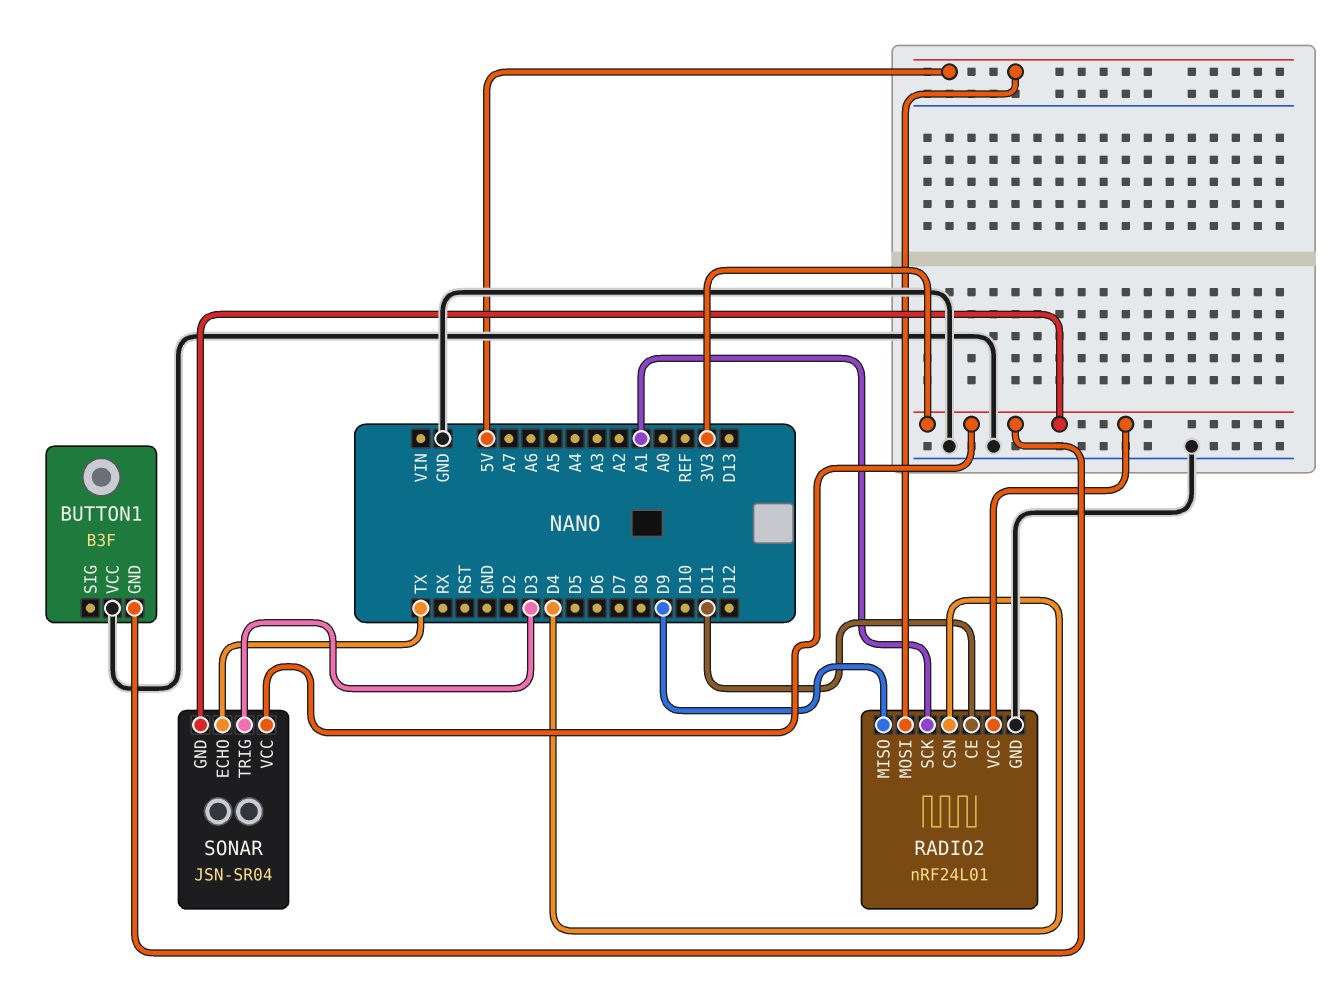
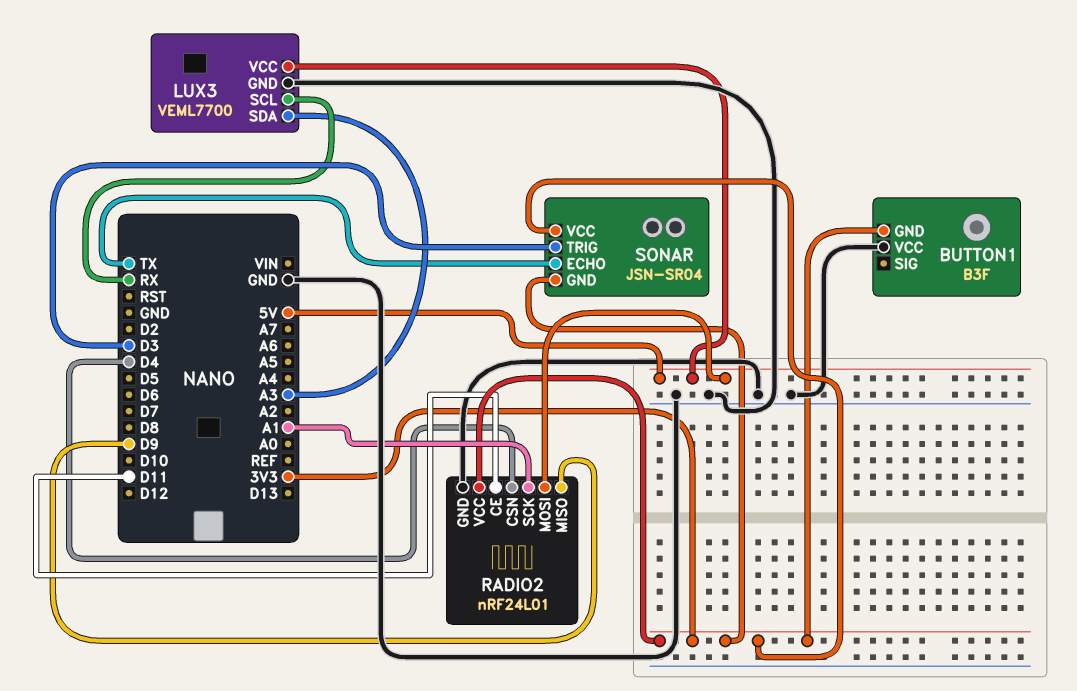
LUX3: none -> VEML7700
LUX3 pin GND: none -> GND
LUX3 pin SCL: none -> RX
LUX3 pin SDA: none -> A3
LUX3 pin VCC: none -> 5V

